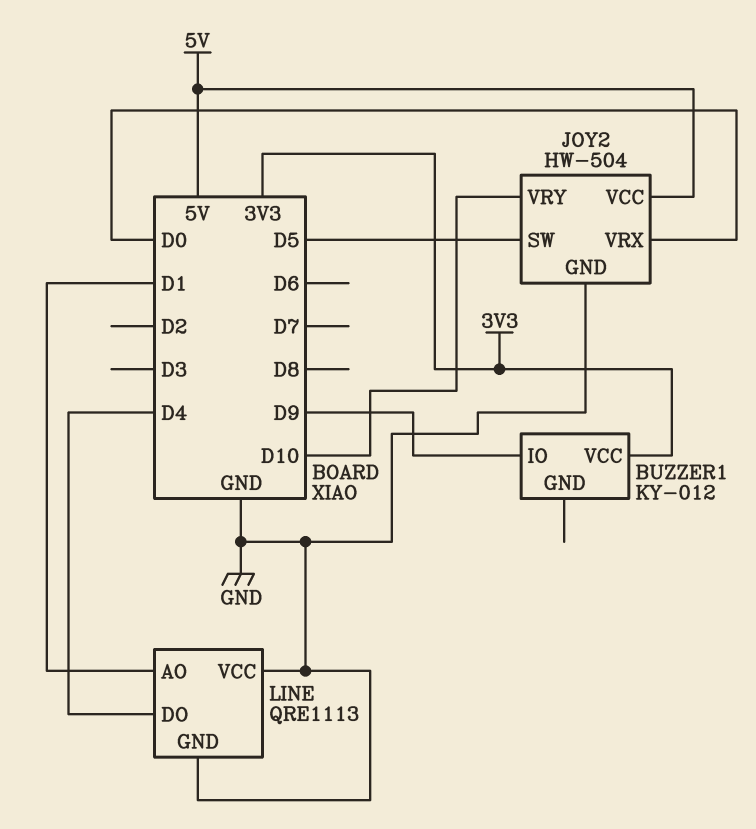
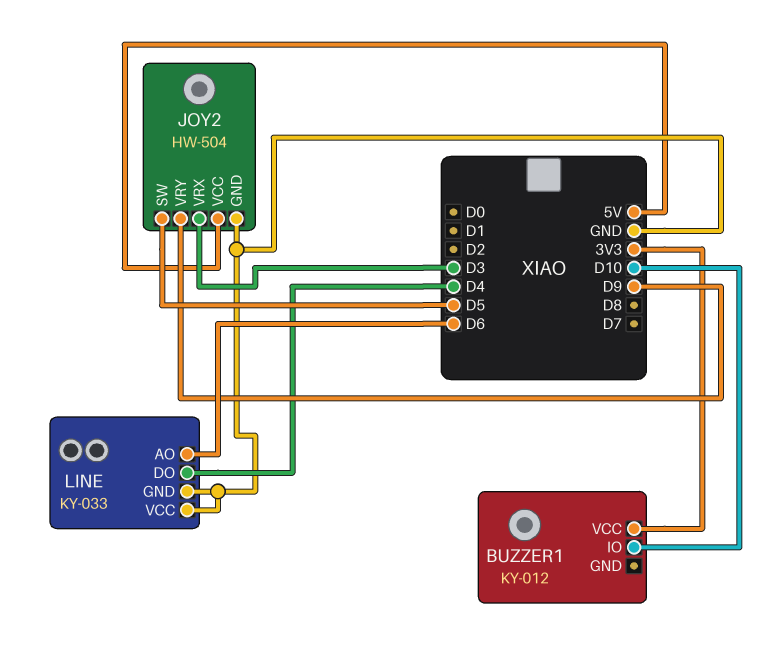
BUZZER1 pin IO: D9 -> D10
JOY2 pin VRX: D0 -> D3
JOY2 pin VRY: D10 -> D9
LINE: QRE1113 -> KY-033
LINE pin AO: D1 -> D6

